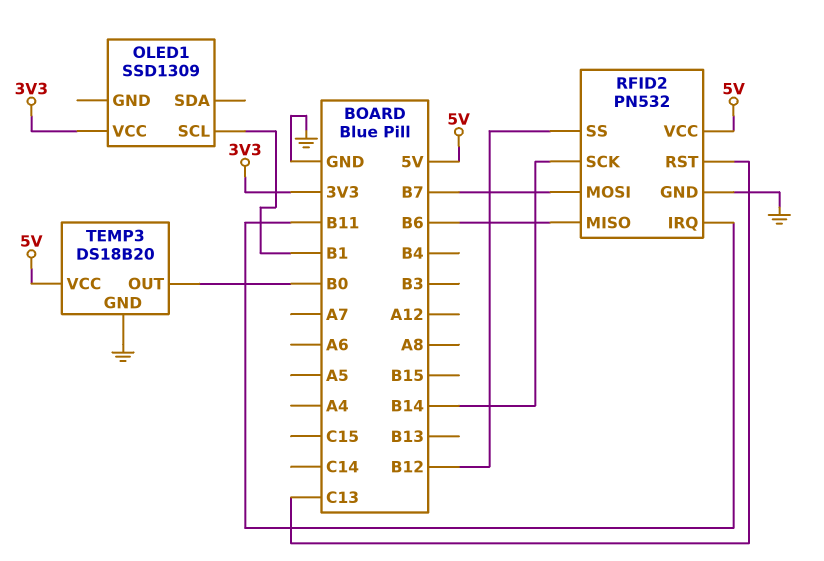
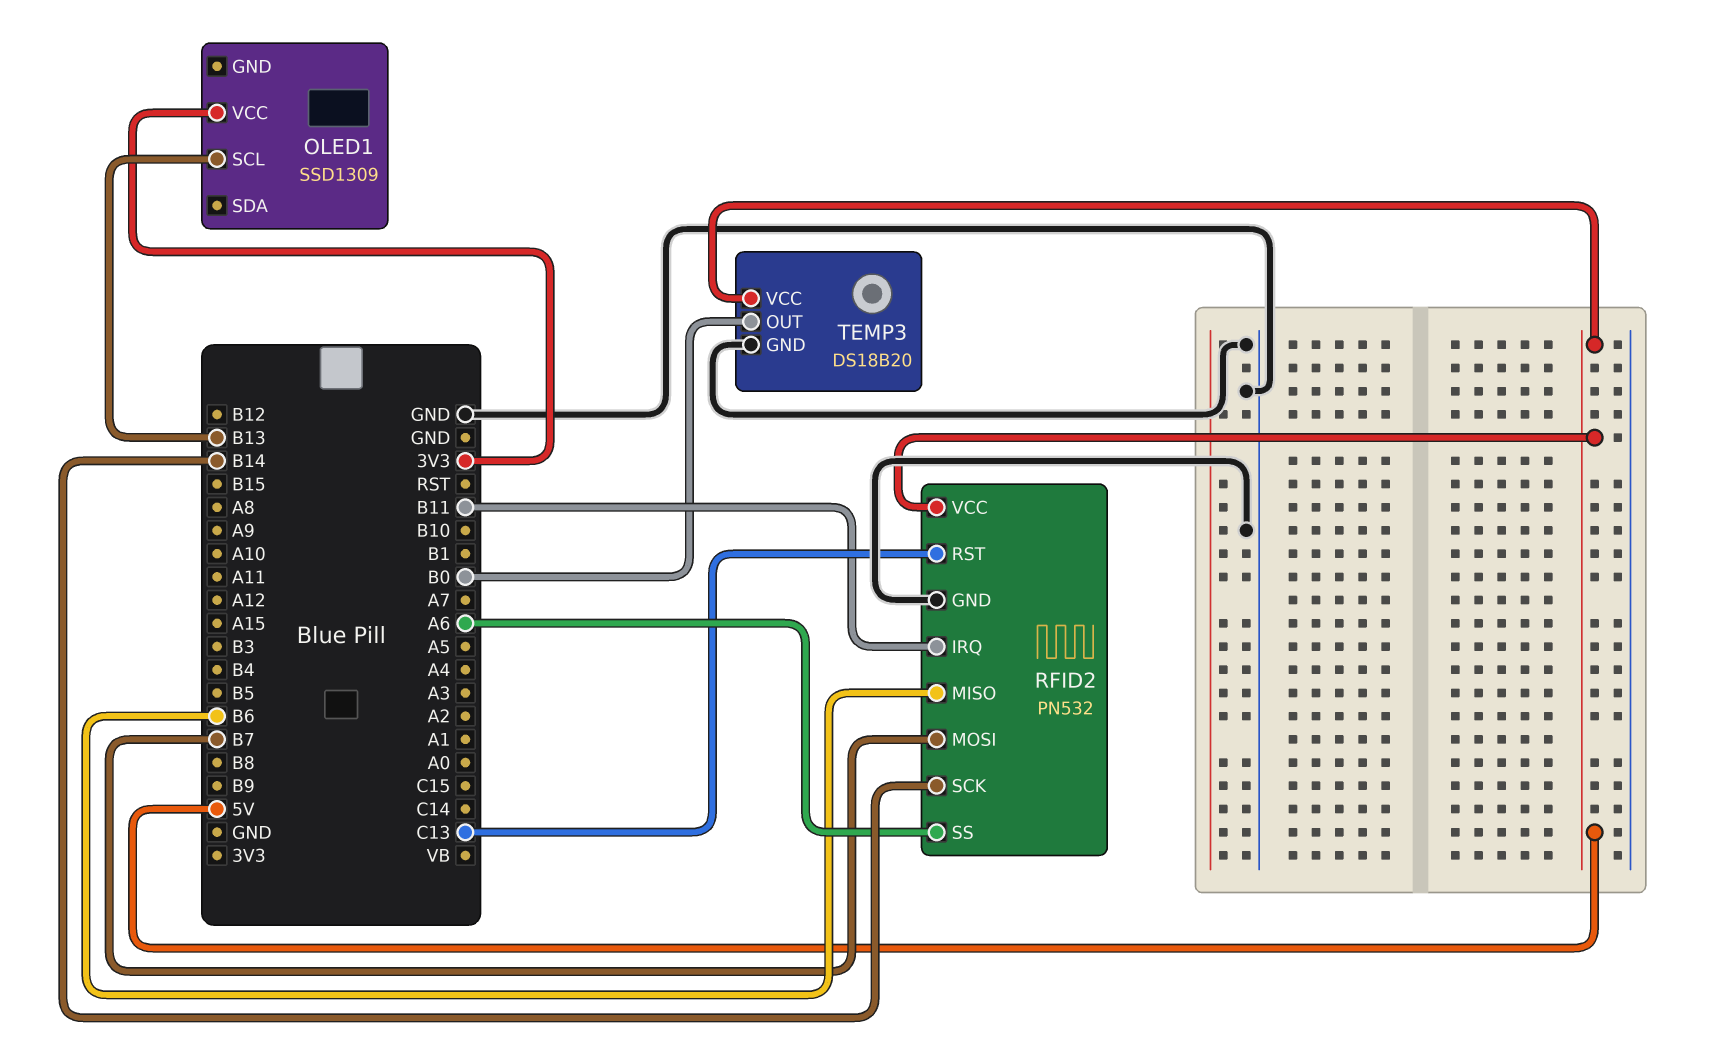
OLED1 pin SCL: B1 -> B13
RFID2 pin SS: B12 -> A6

